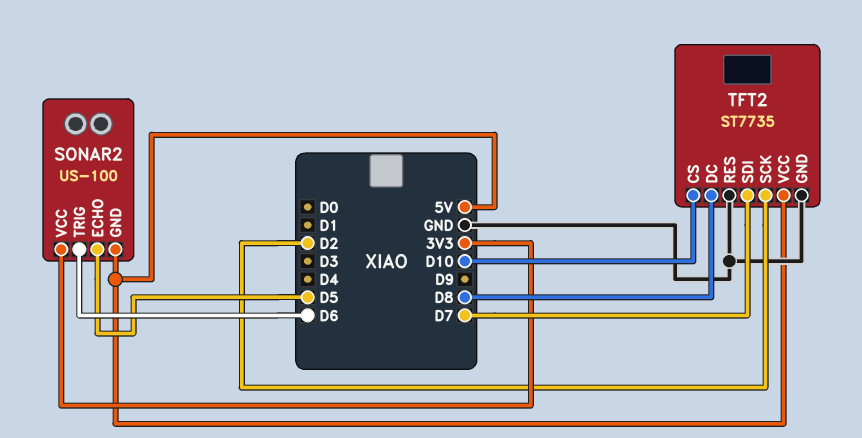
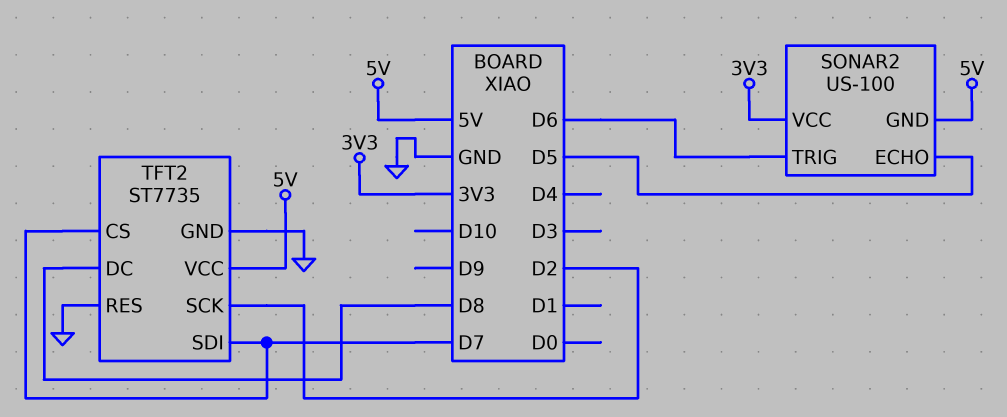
TFT2 pin CS: D10 -> D7

